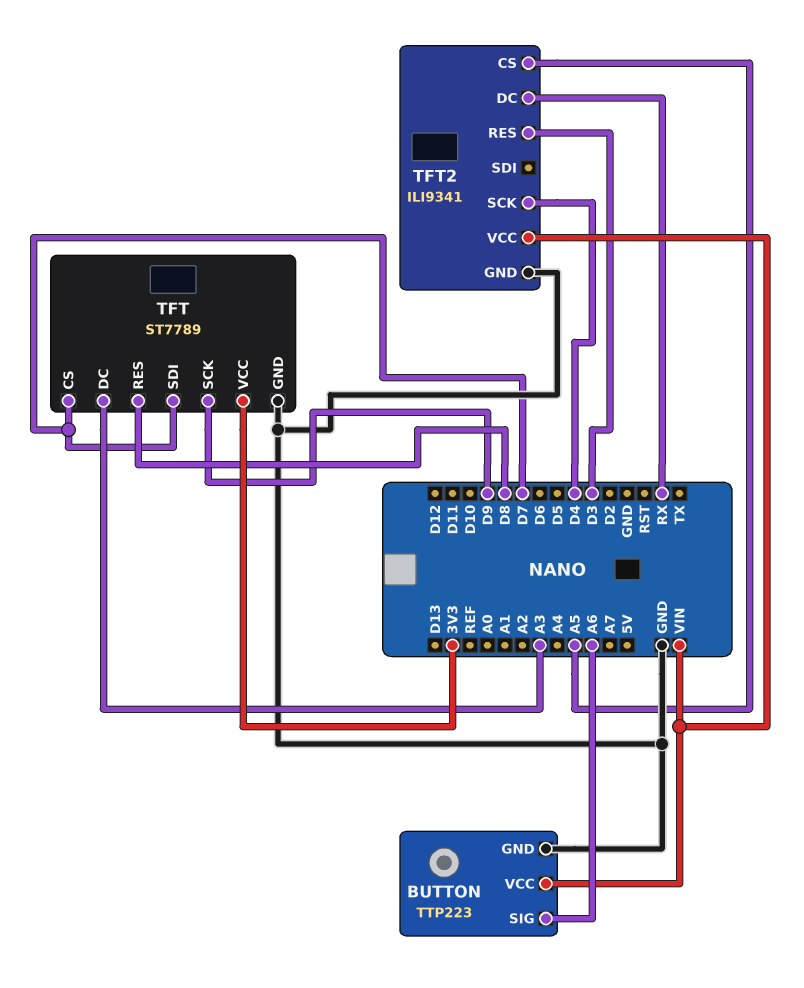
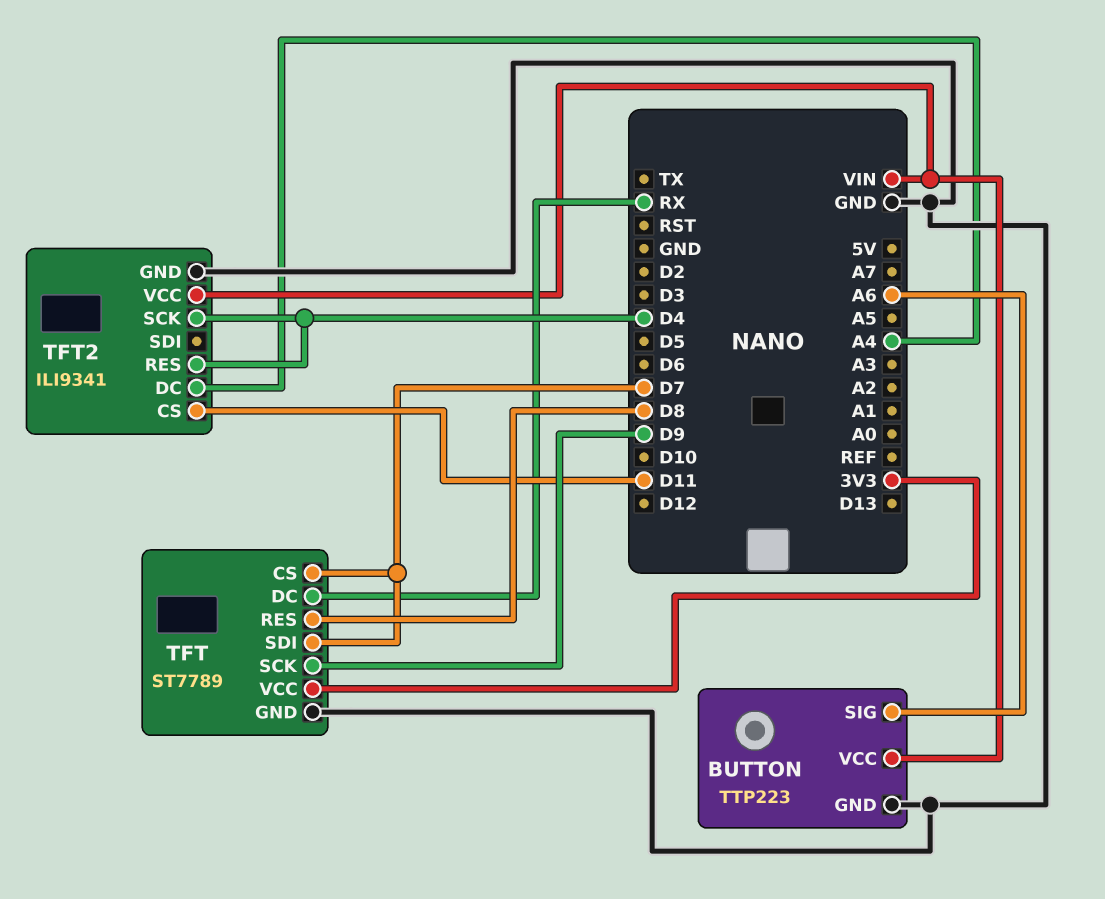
TFT pin DC: A3 -> RX
TFT2 pin CS: A5 -> D11
TFT2 pin DC: RX -> A4
TFT2 pin RES: D3 -> D4

